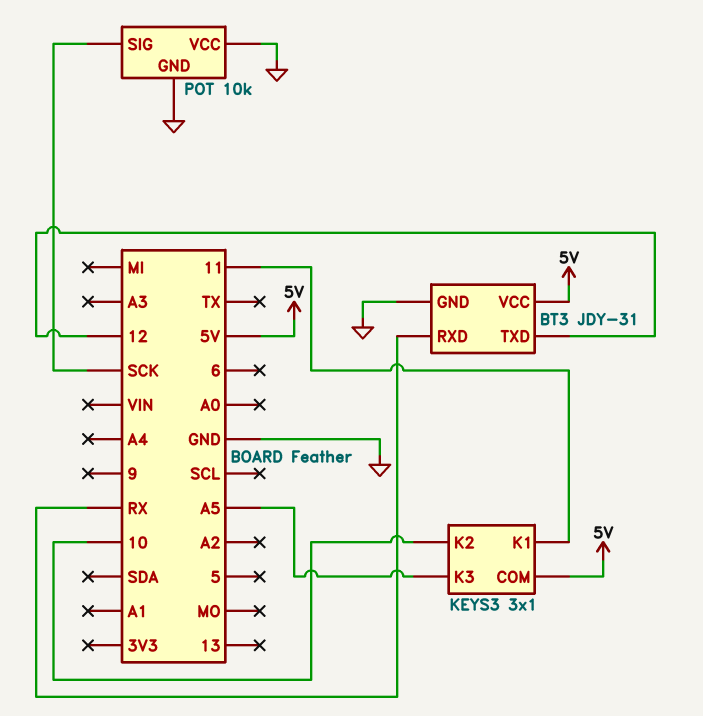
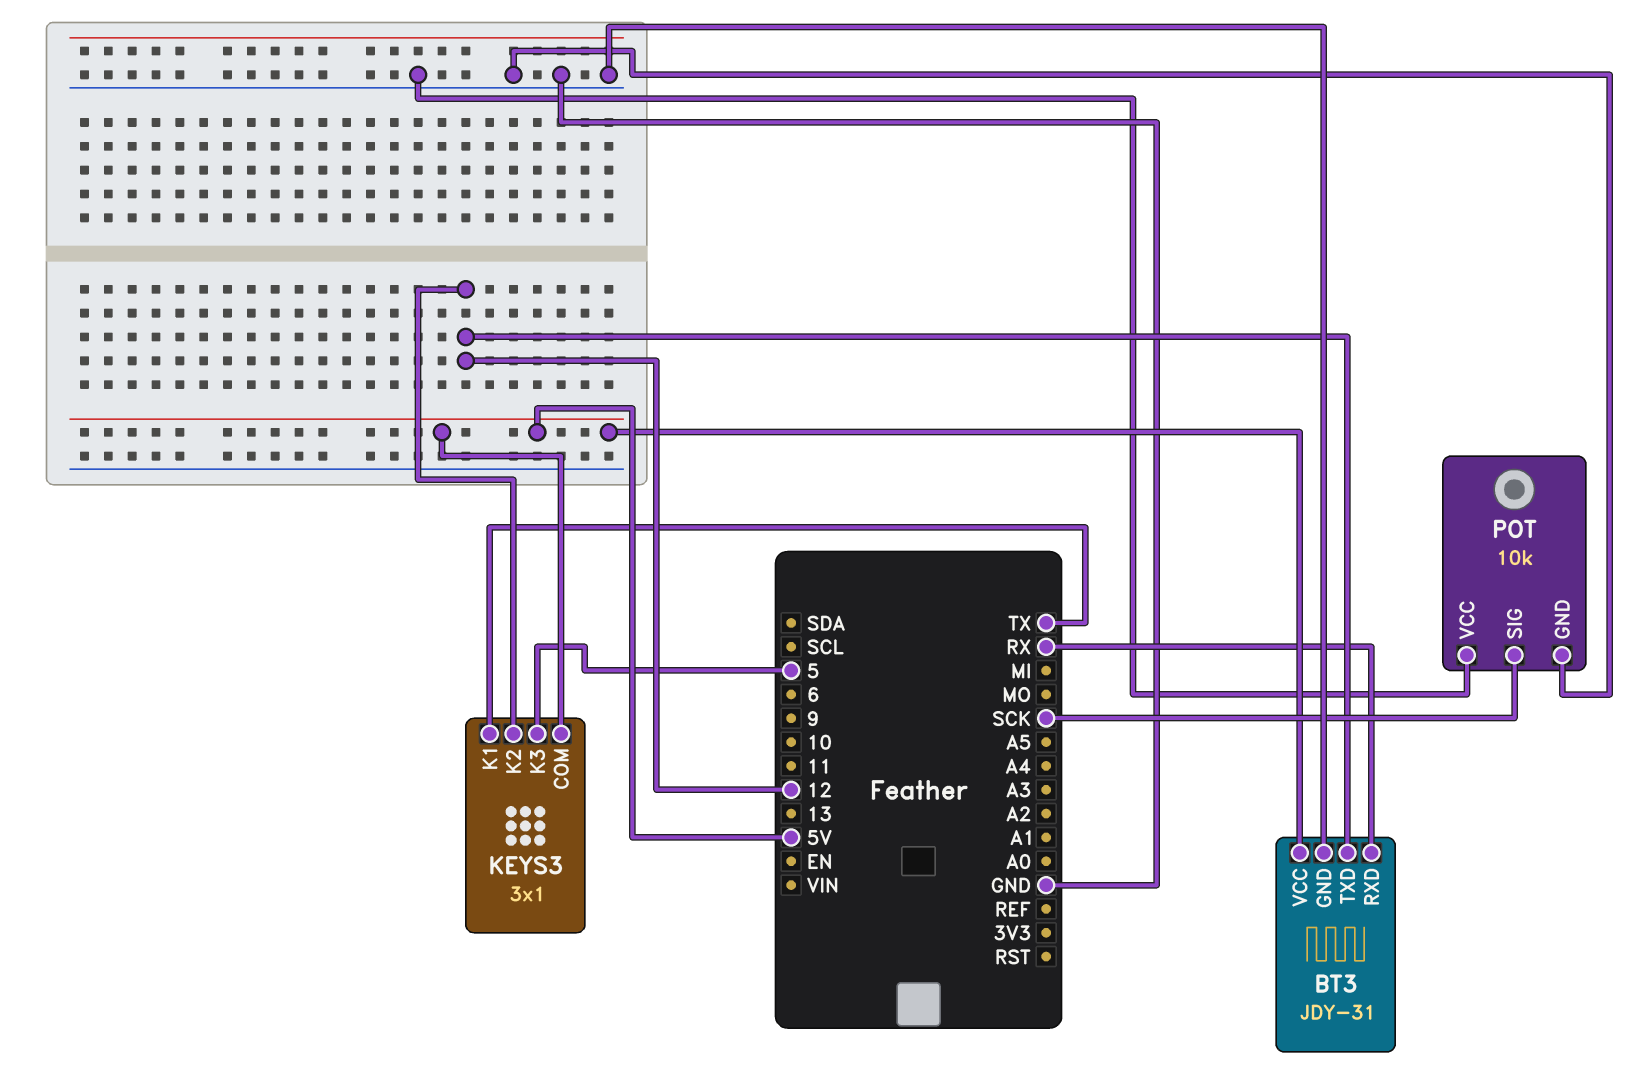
KEYS3 pin K1: 11 -> TX
KEYS3 pin K2: 10 -> 12
KEYS3 pin K3: A5 -> 5

